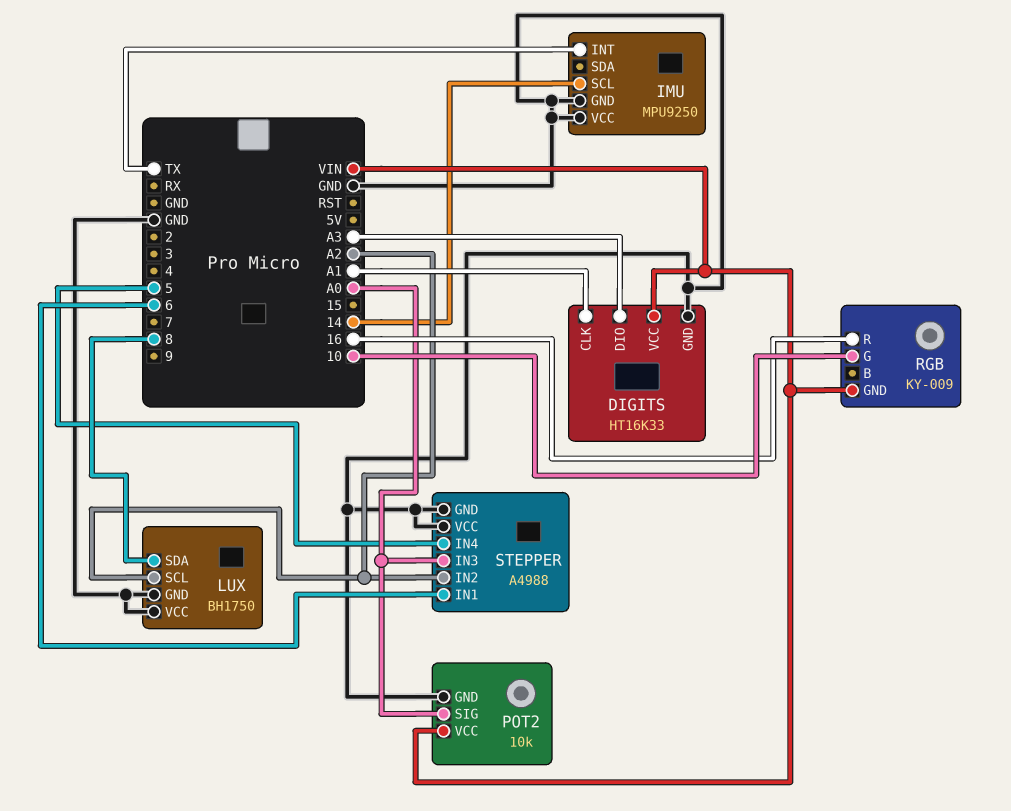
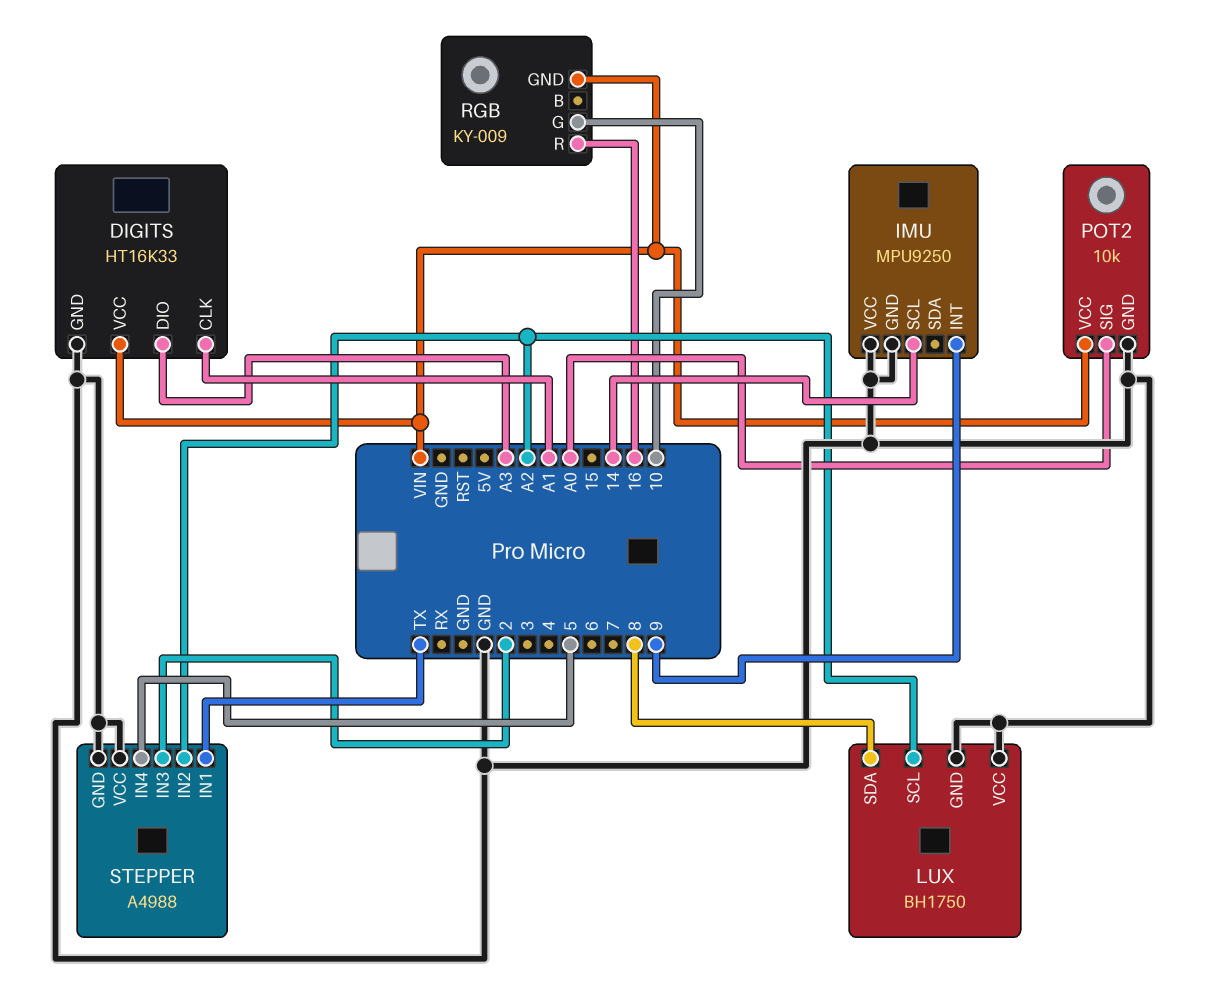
IMU pin INT: TX -> 9
STEPPER pin IN1: 6 -> TX
STEPPER pin IN3: A0 -> 2

